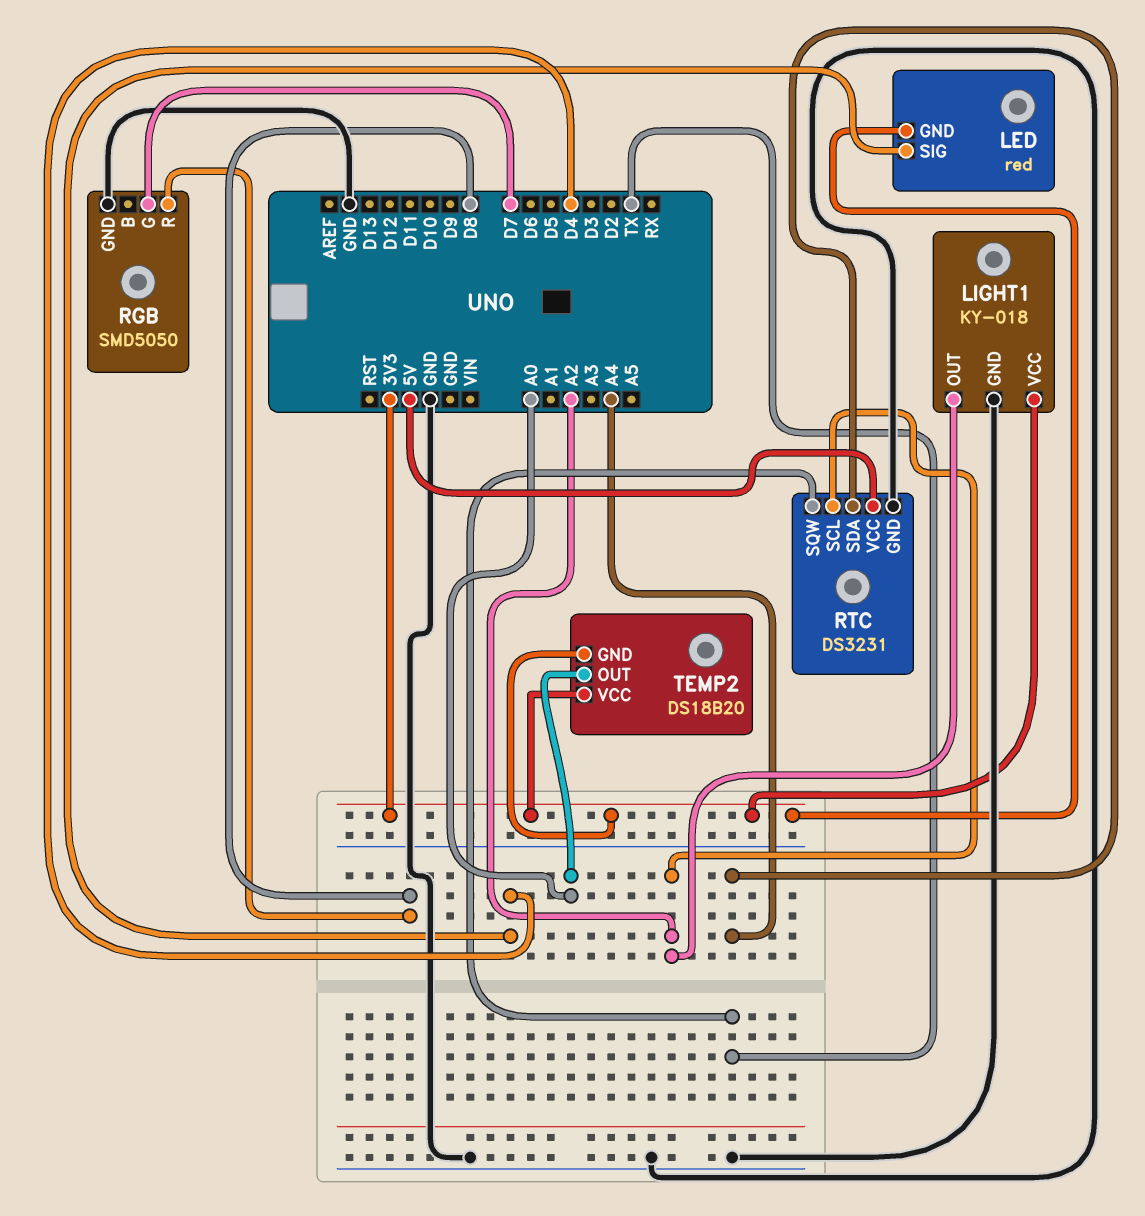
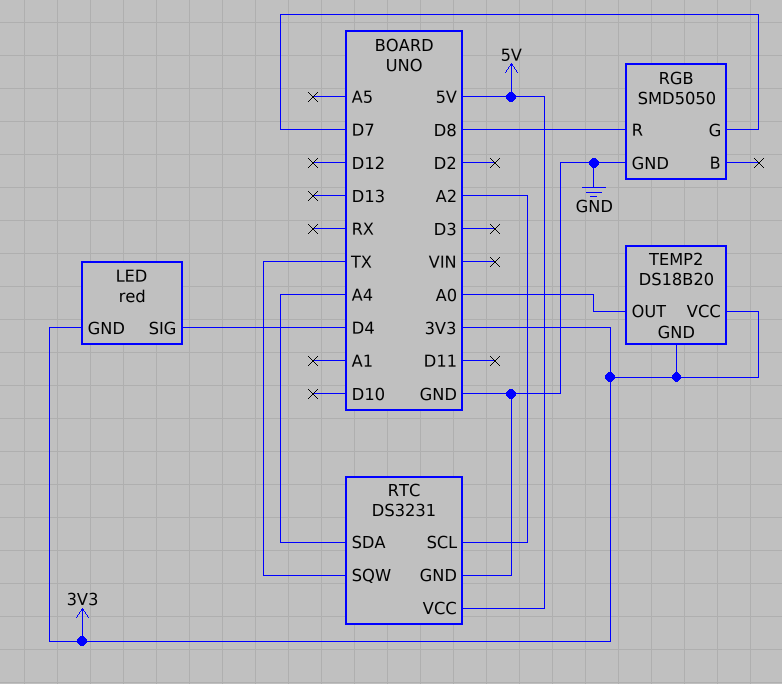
LIGHT1: KY-018 -> none
LIGHT1 pin GND: GND -> none
LIGHT1 pin OUT: A2 -> none
LIGHT1 pin VCC: 3V3 -> none

